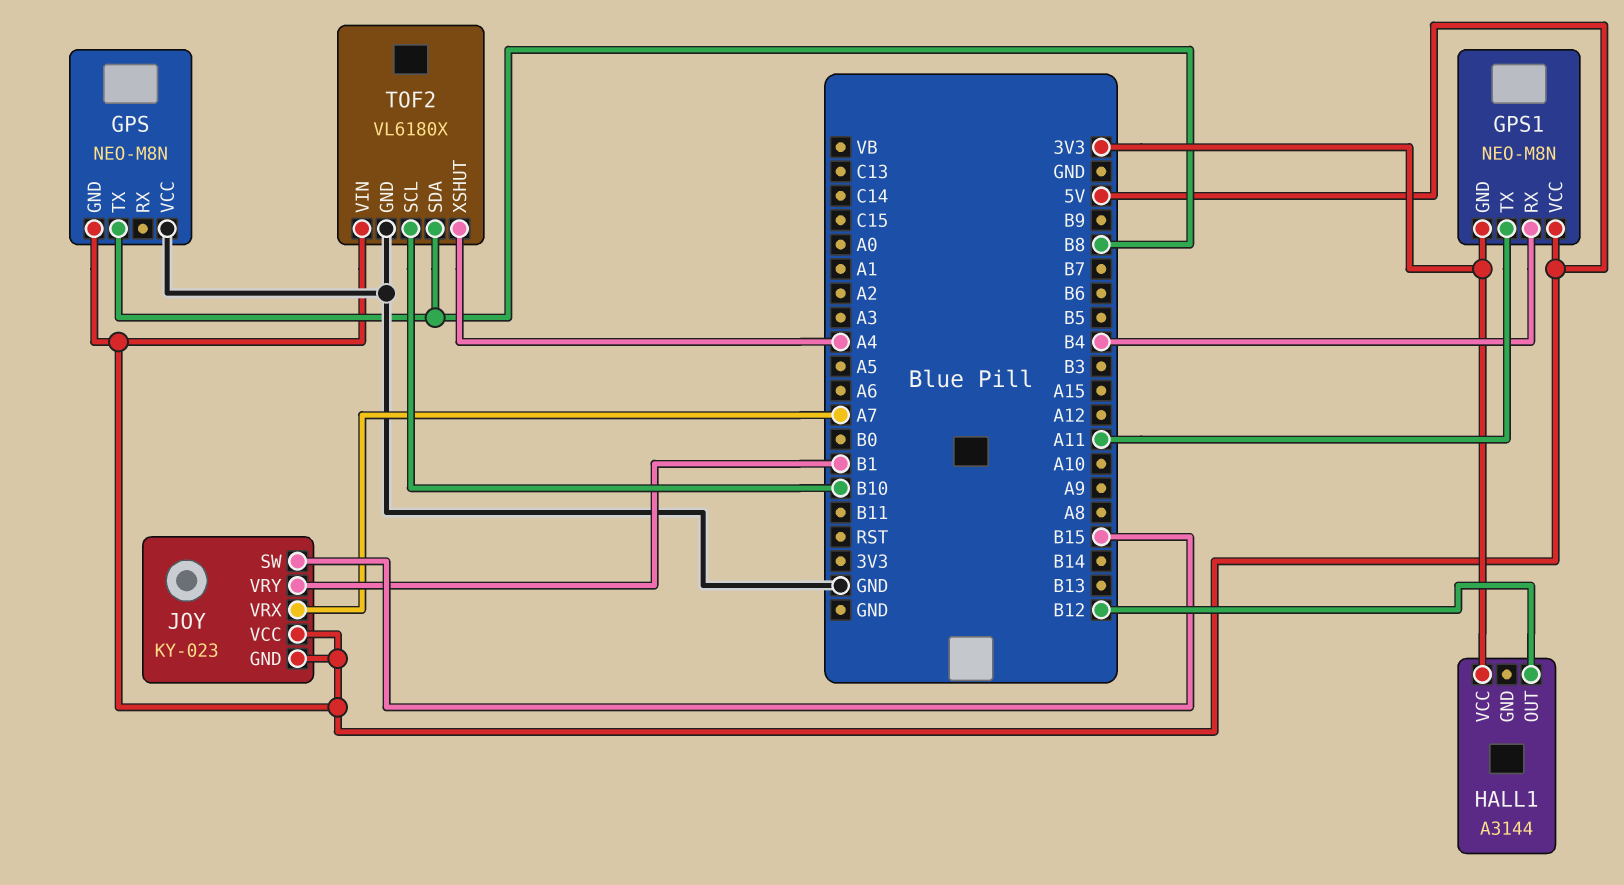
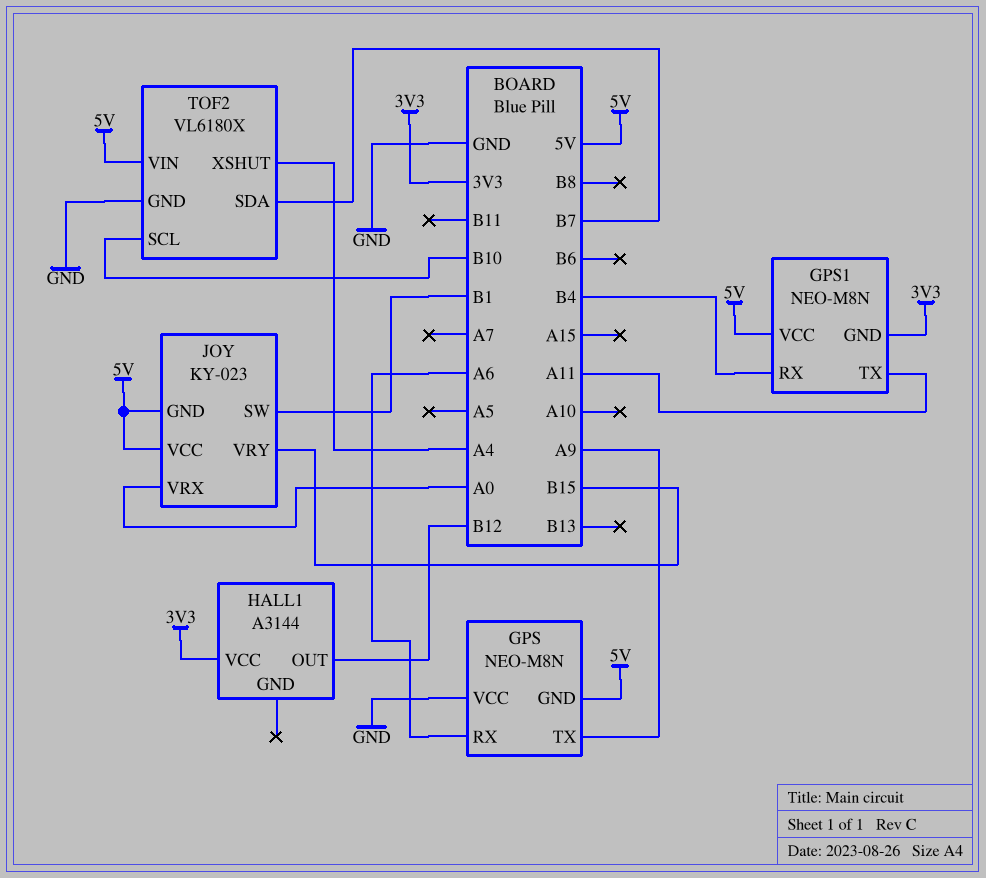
GPS pin RX: none -> A6
GPS pin TX: B8 -> A9
JOY pin SW: B15 -> B1
JOY pin VRX: A7 -> A0
JOY pin VRY: B1 -> B15
TOF2 pin SDA: B8 -> B7

